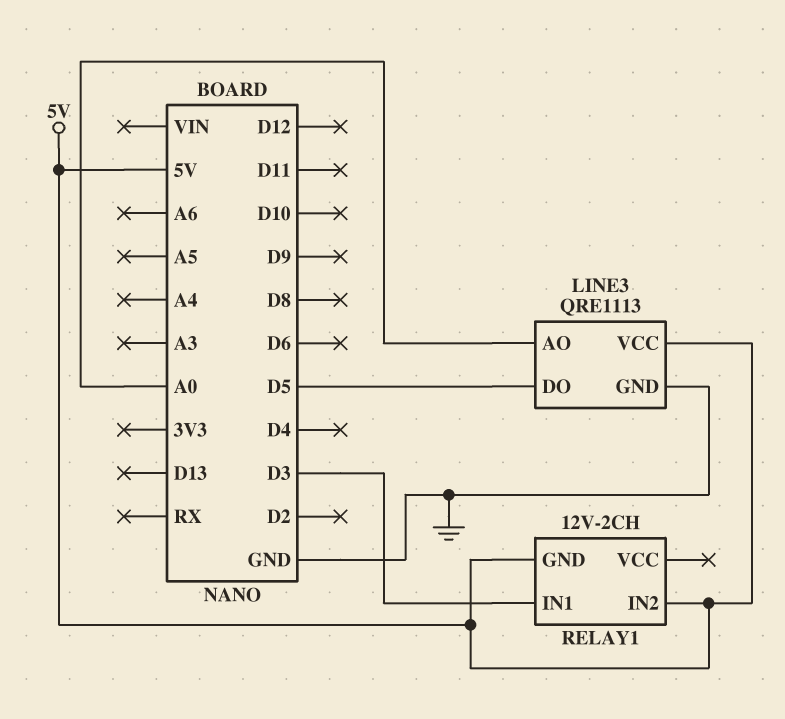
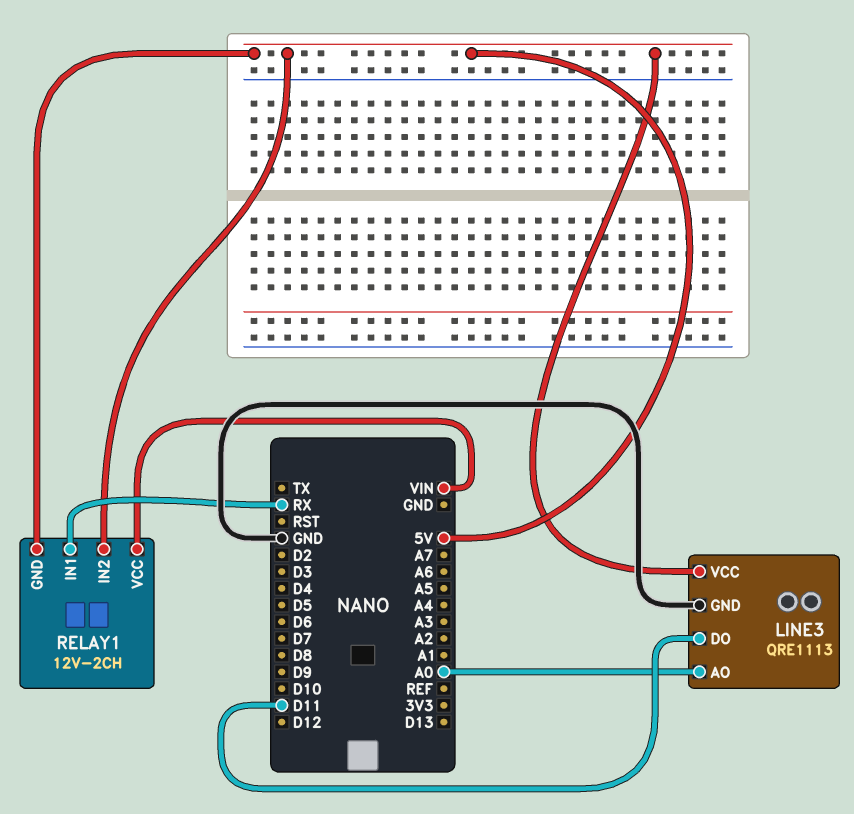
LINE3 pin DO: D5 -> D11
RELAY1 pin IN1: D3 -> RX
RELAY1 pin VCC: none -> VIN

